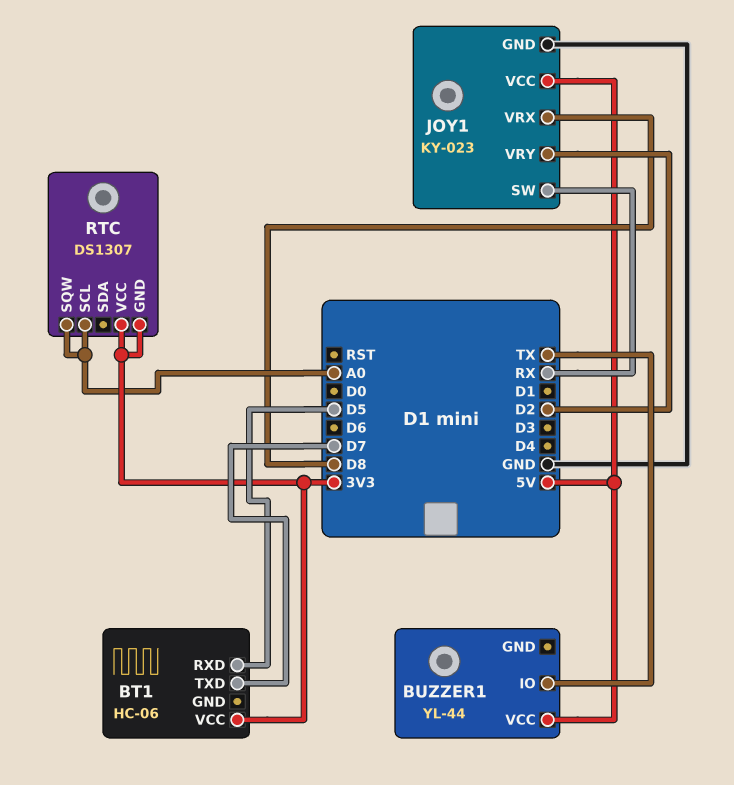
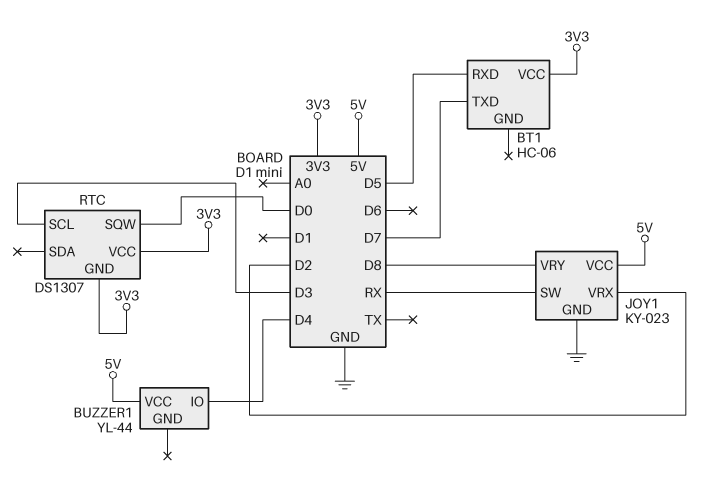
BUZZER1 pin IO: TX -> D4
JOY1 pin VRX: D8 -> D2
JOY1 pin VRY: D2 -> D8
RTC pin SCL: A0 -> D3
RTC pin SQW: A0 -> D0

